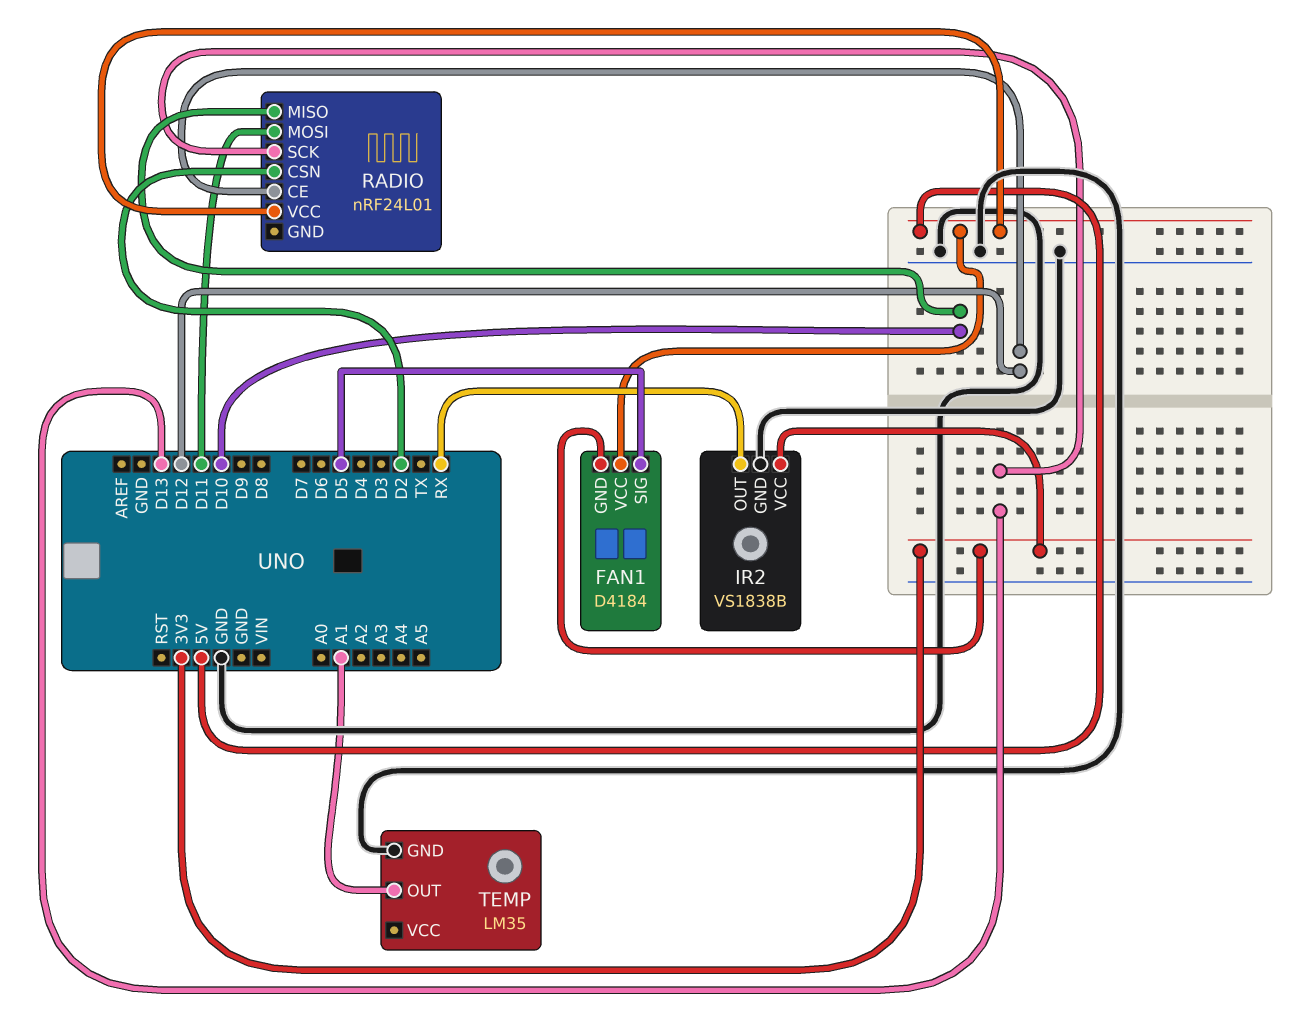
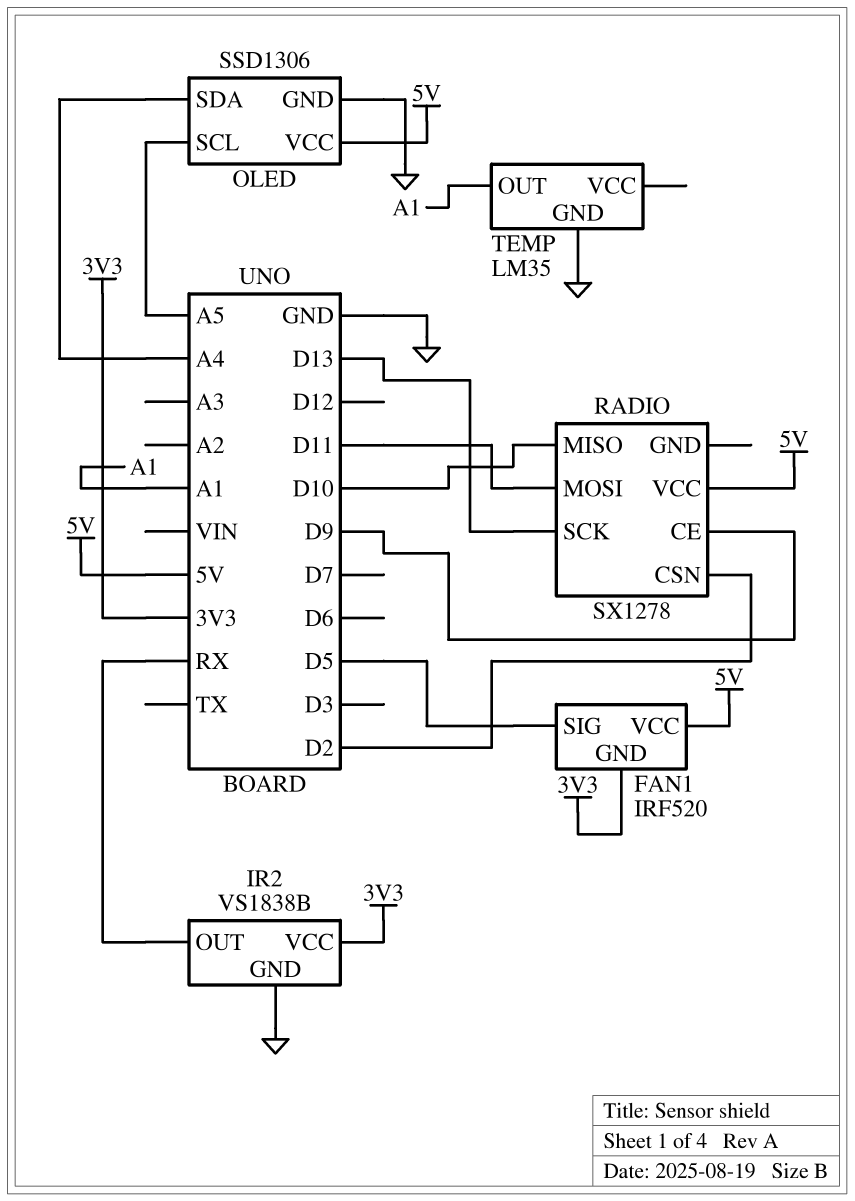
FAN1: D4184 -> IRF520
OLED: none -> SSD1306
OLED pin GND: none -> GND
OLED pin SCL: none -> A5
OLED pin SDA: none -> A4
OLED pin VCC: none -> 5V
RADIO: nRF24L01 -> SX1278
RADIO pin CE: D12 -> D9

